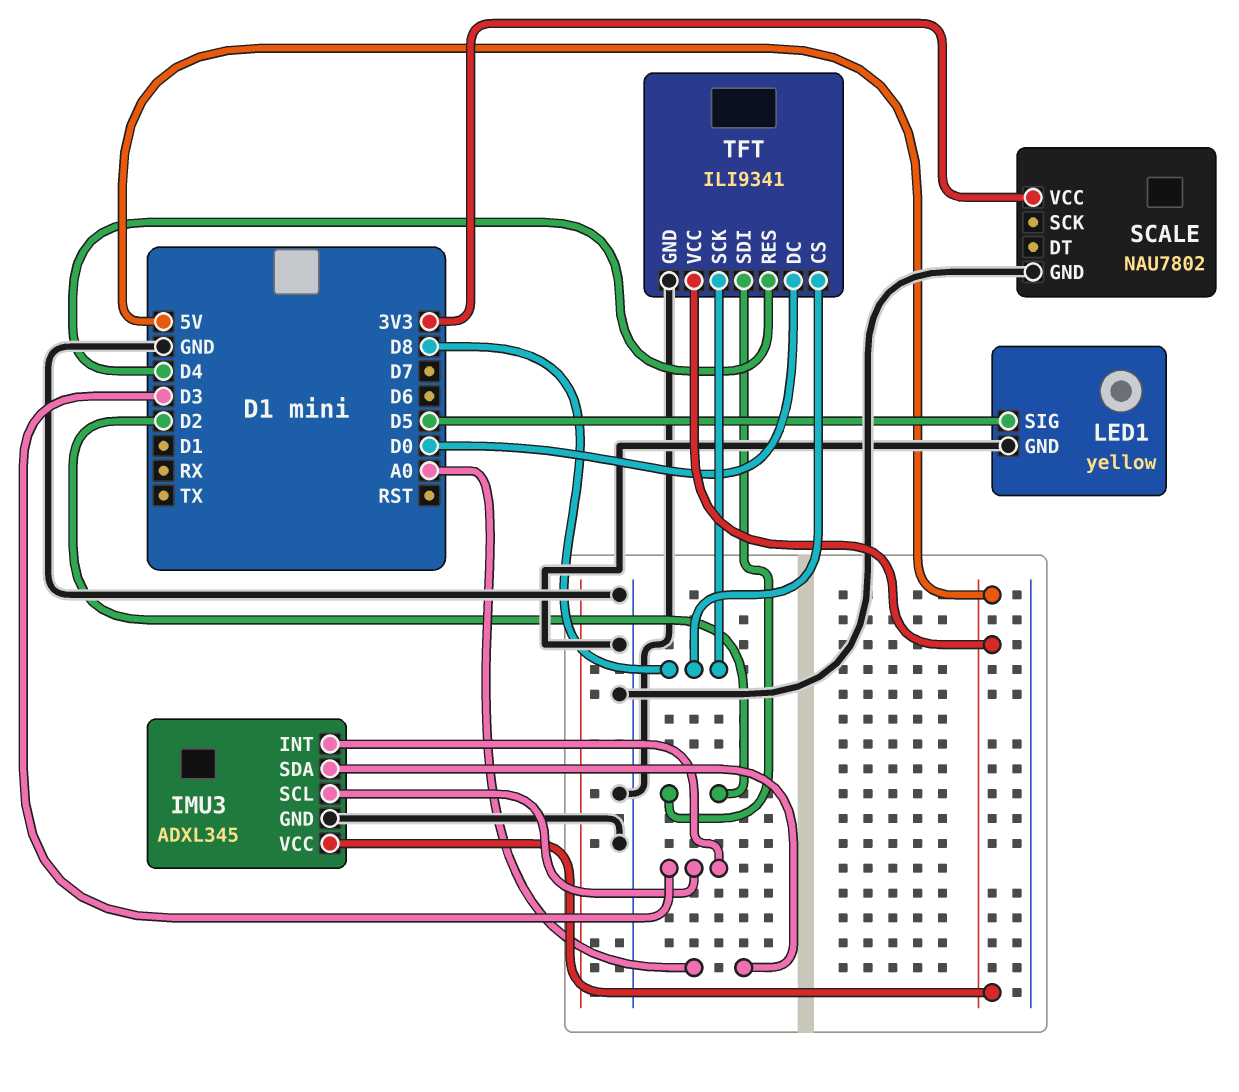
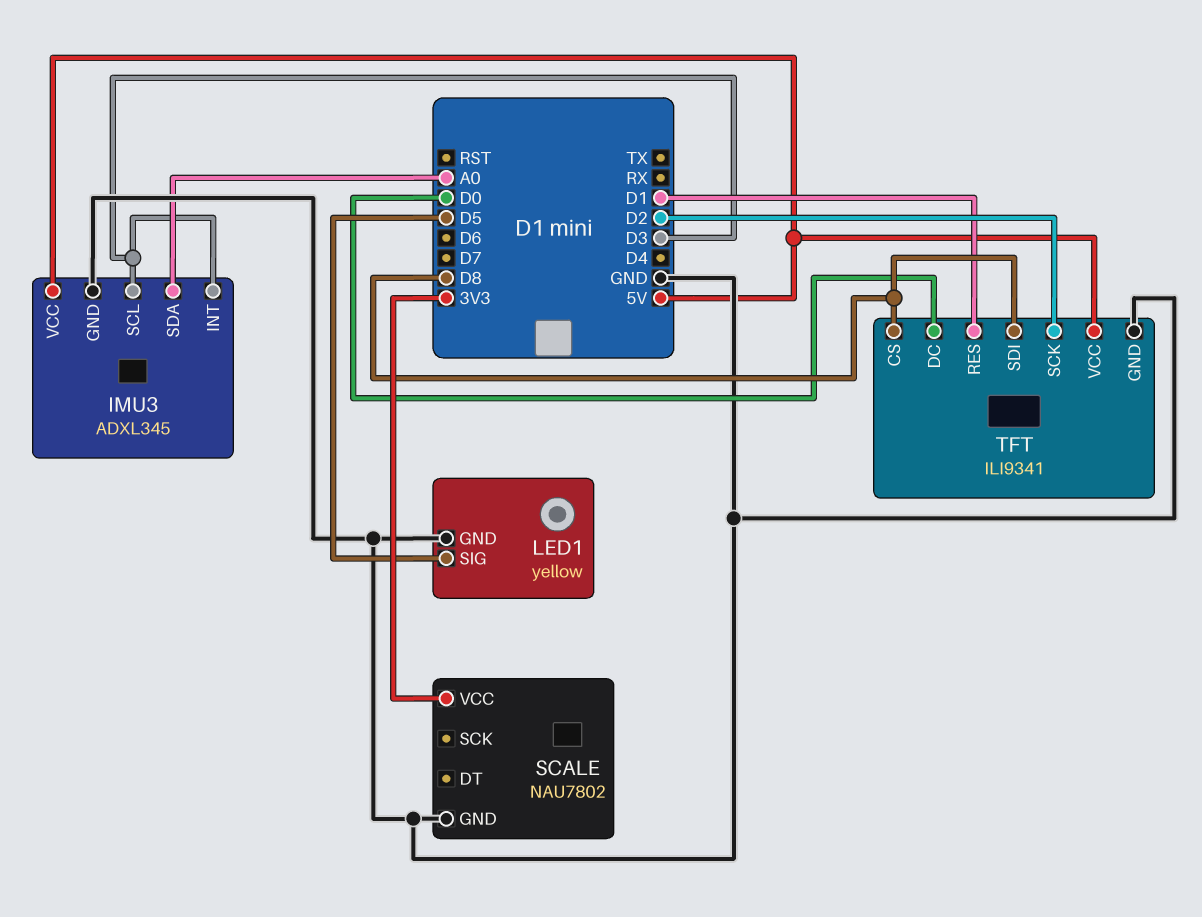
TFT pin RES: D4 -> D1
TFT pin SCK: D8 -> D2
TFT pin SDI: D2 -> D8

